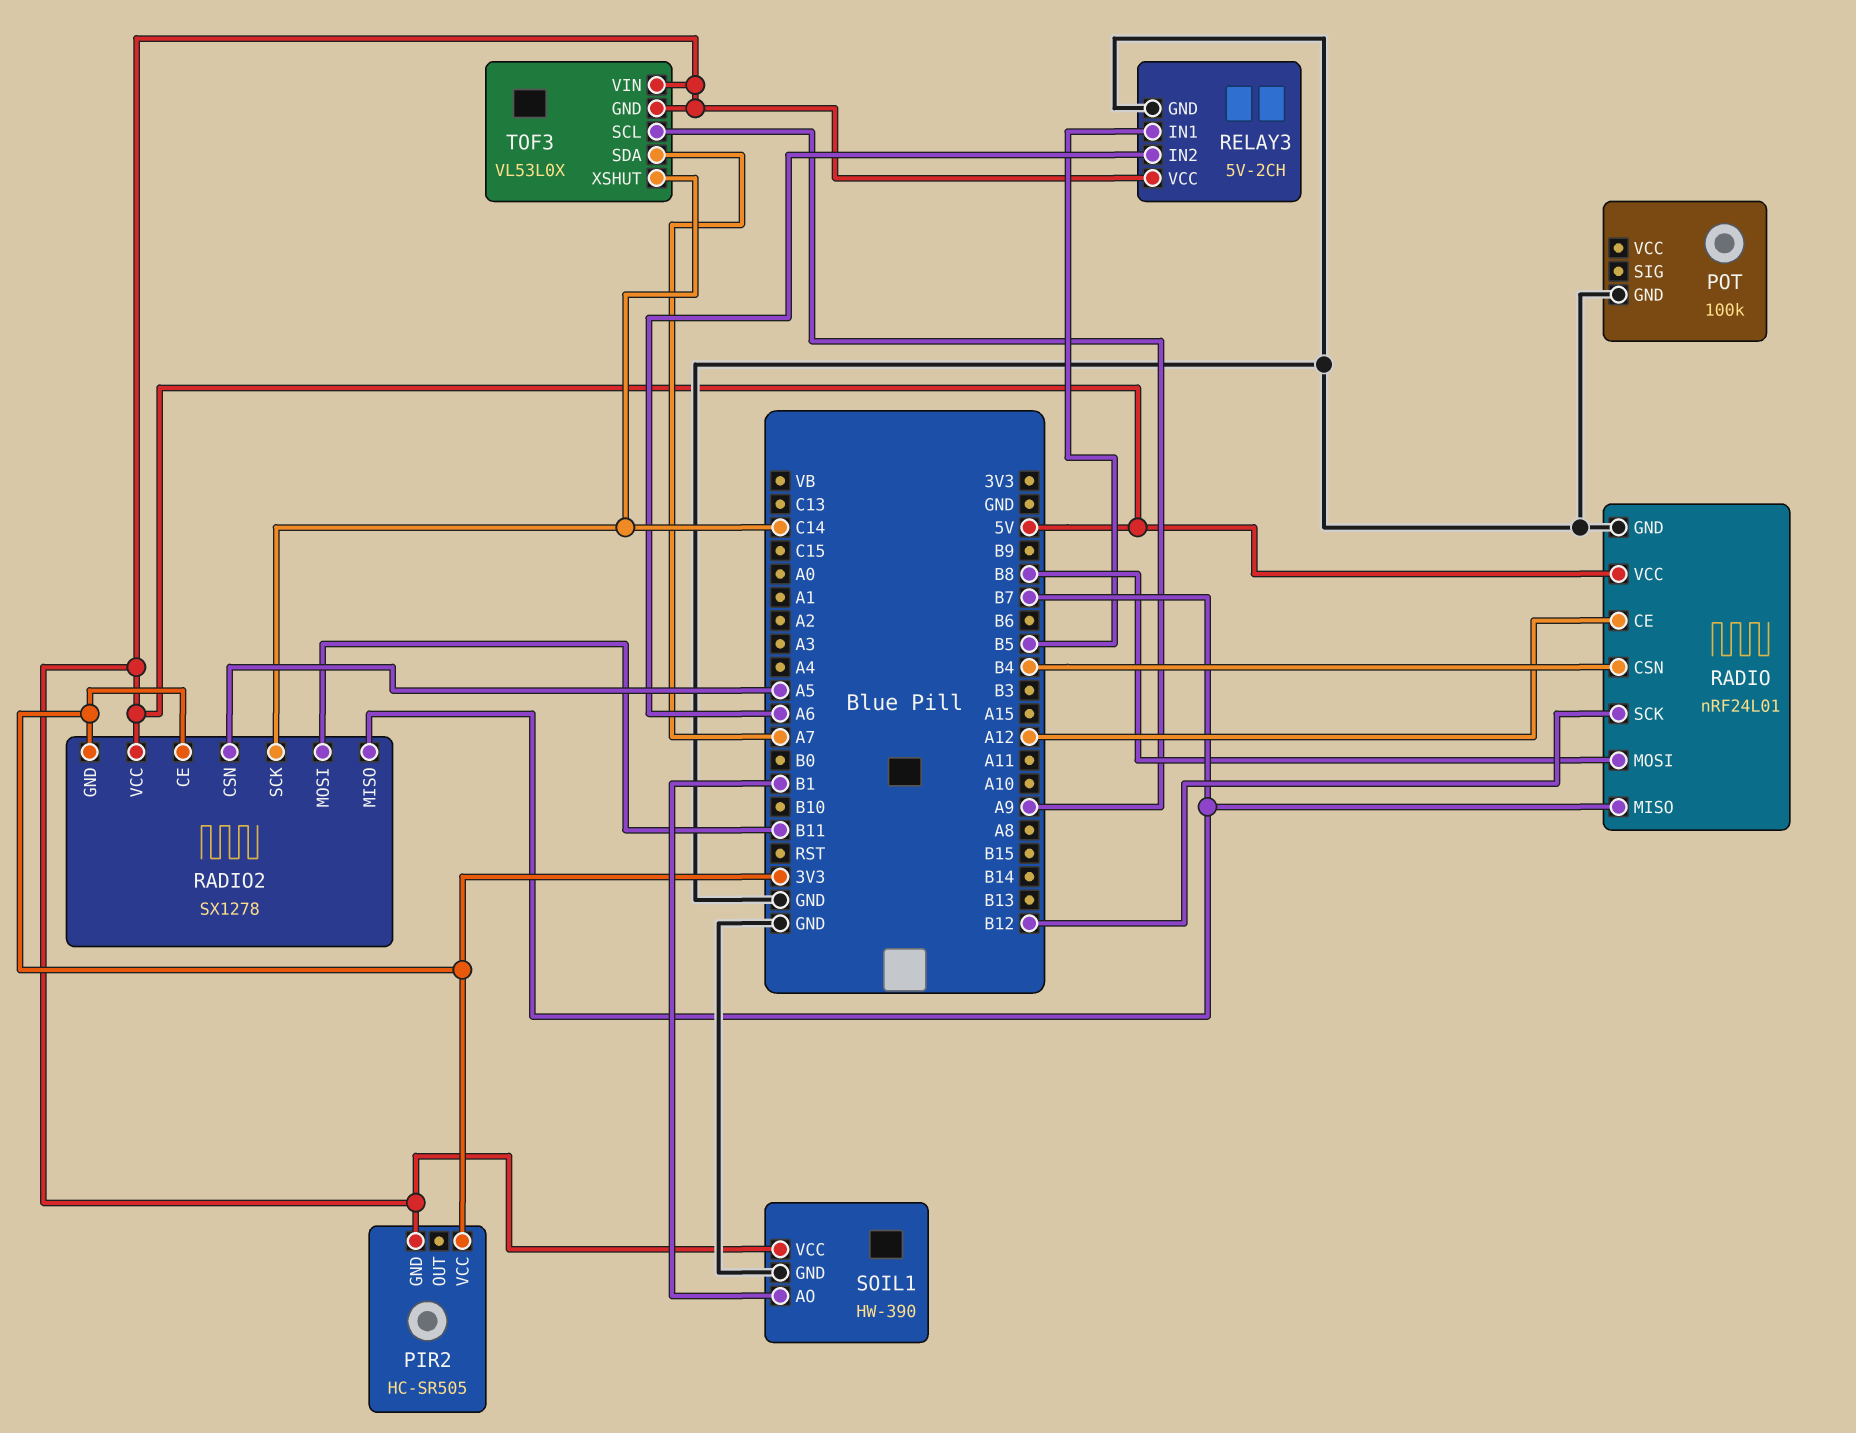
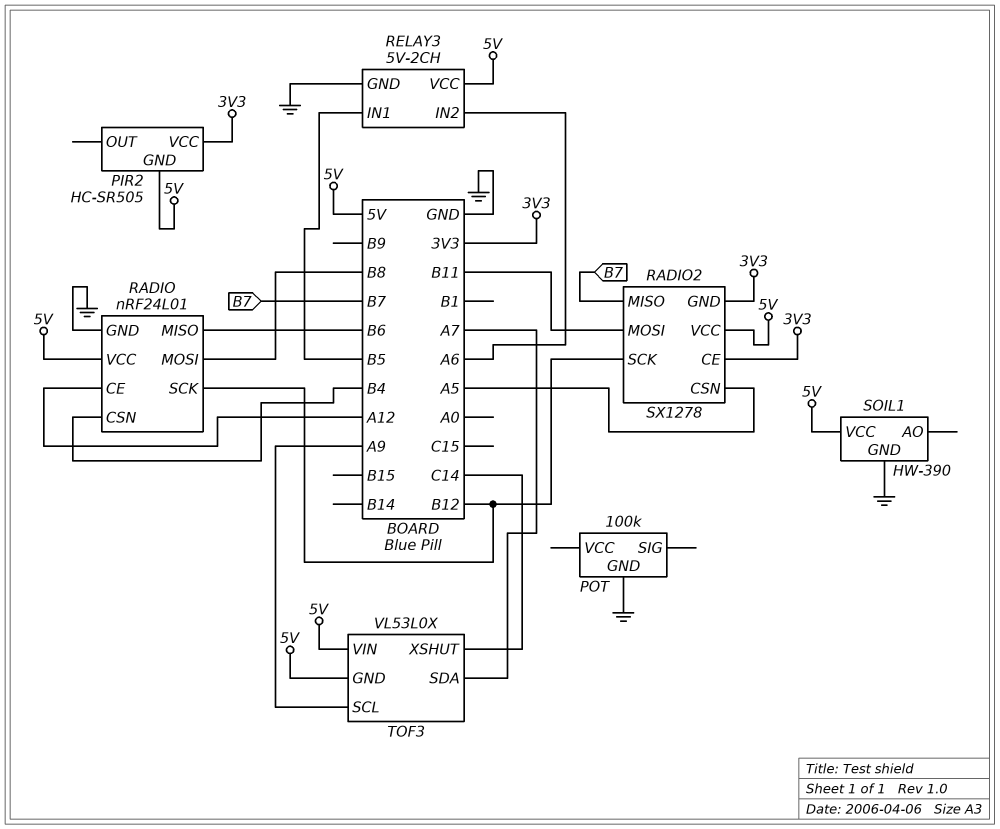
RADIO pin MISO: B7 -> B6
RADIO2 pin SCK: C14 -> B12
SOIL1 pin AO: B1 -> none

